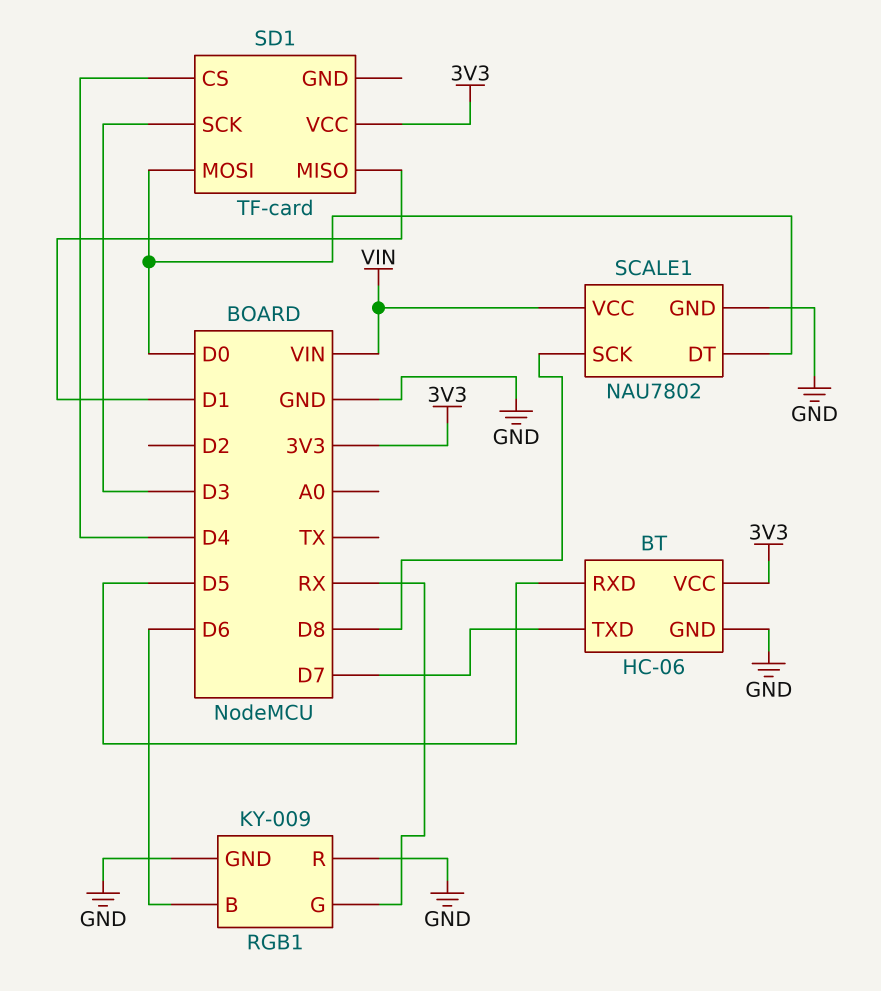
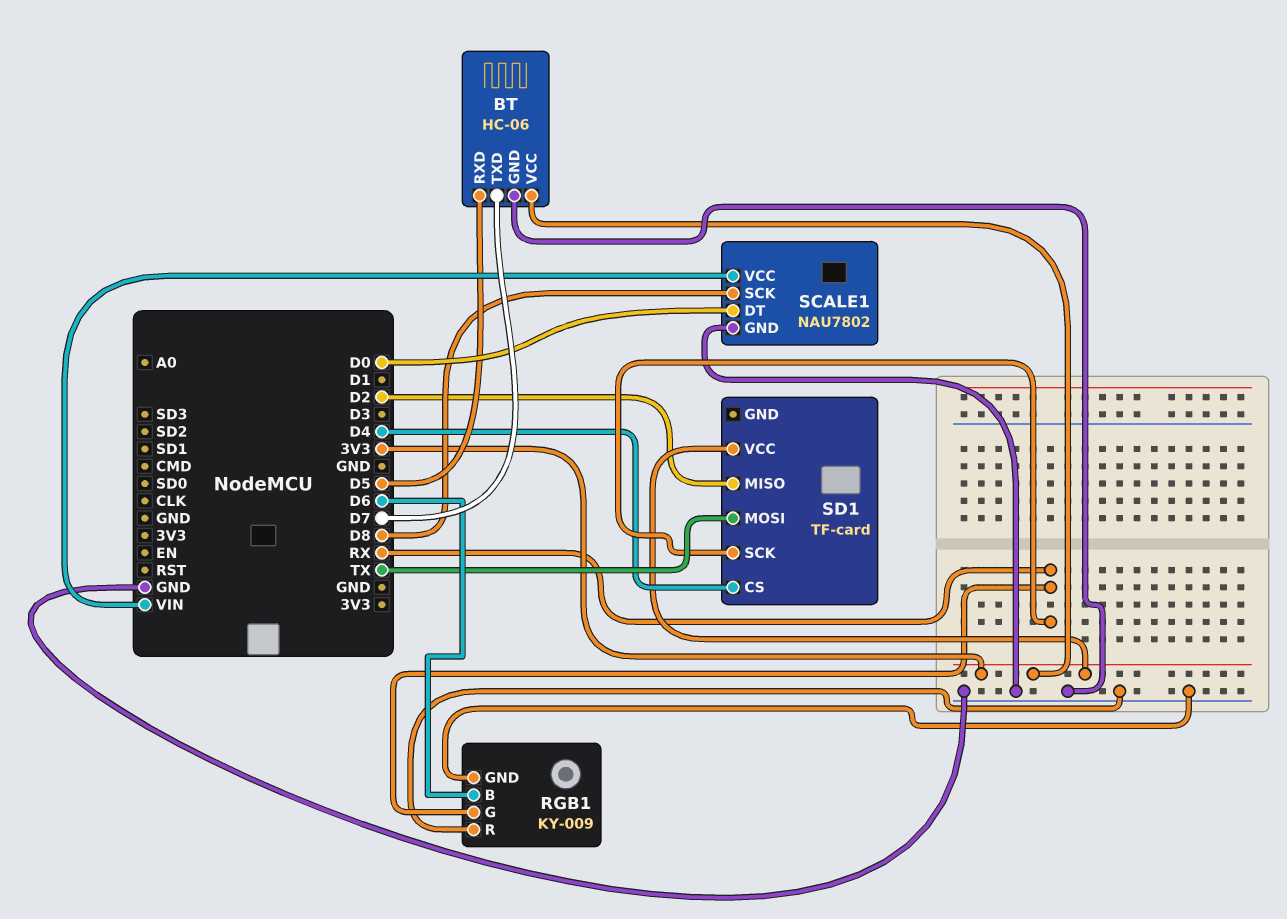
SD1 pin MISO: D1 -> D2
SD1 pin MOSI: D0 -> TX
SD1 pin SCK: D3 -> RX

